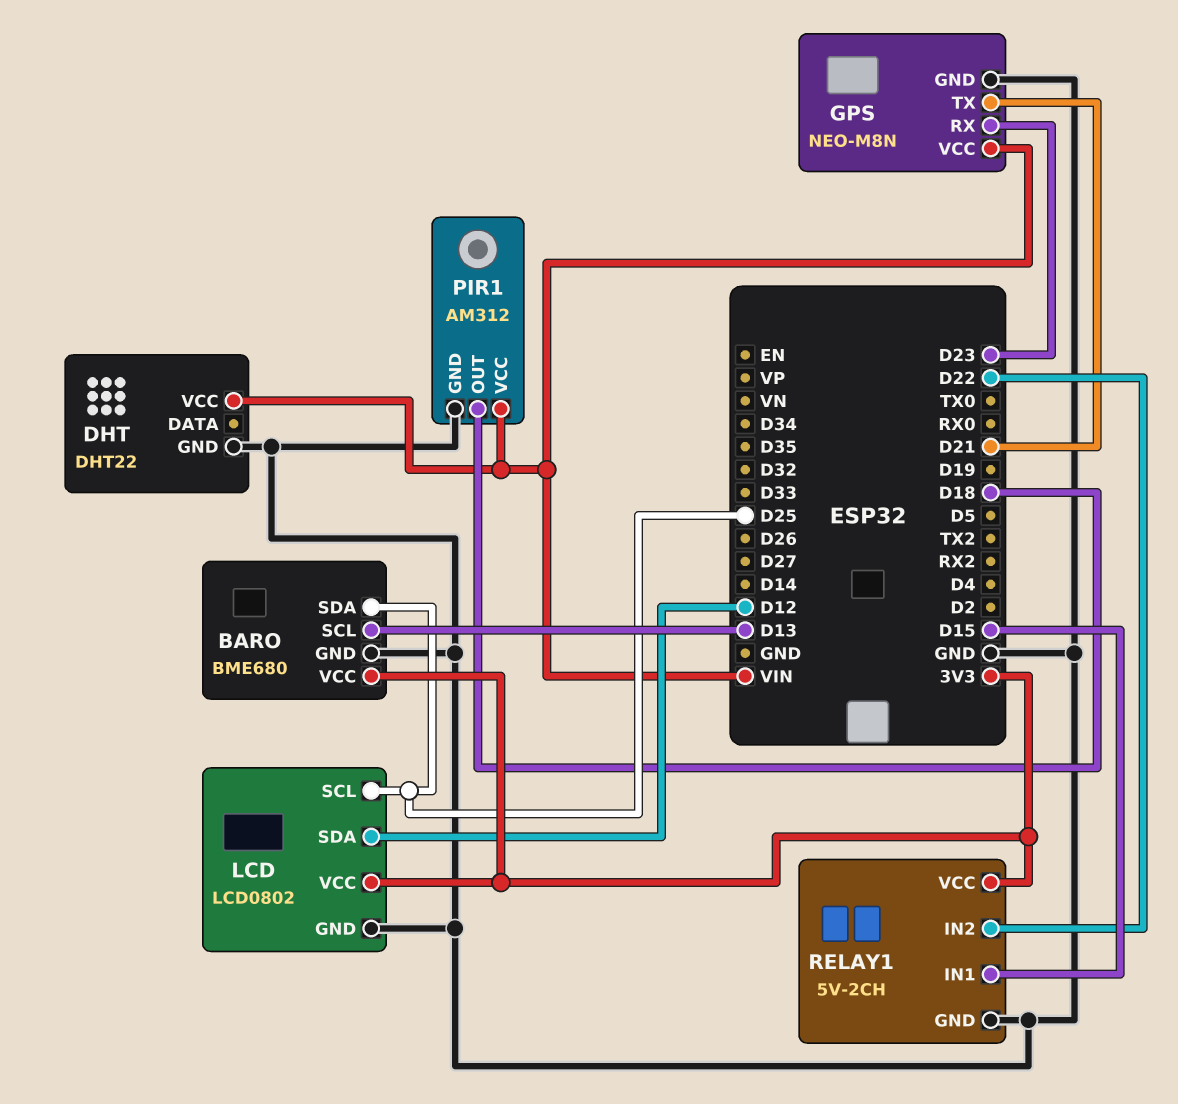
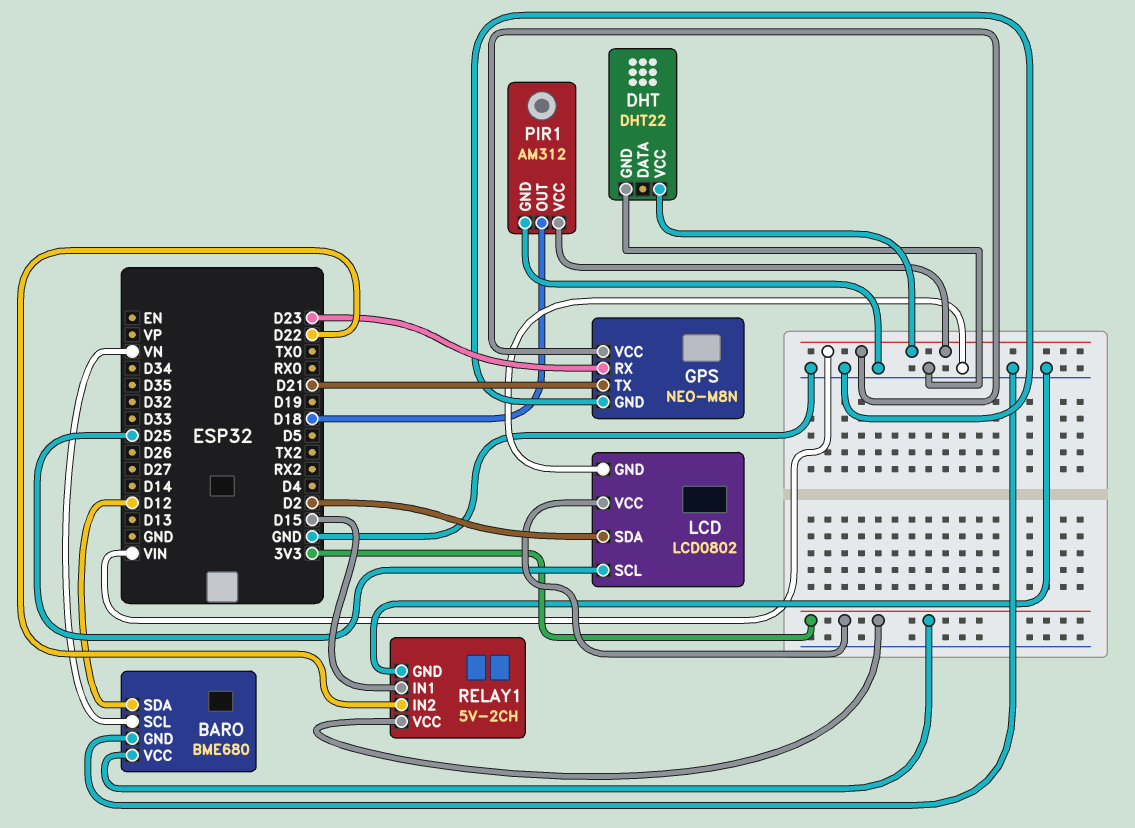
BARO pin SCL: D13 -> VN
BARO pin SDA: D25 -> D12
LCD pin SDA: D12 -> D2

